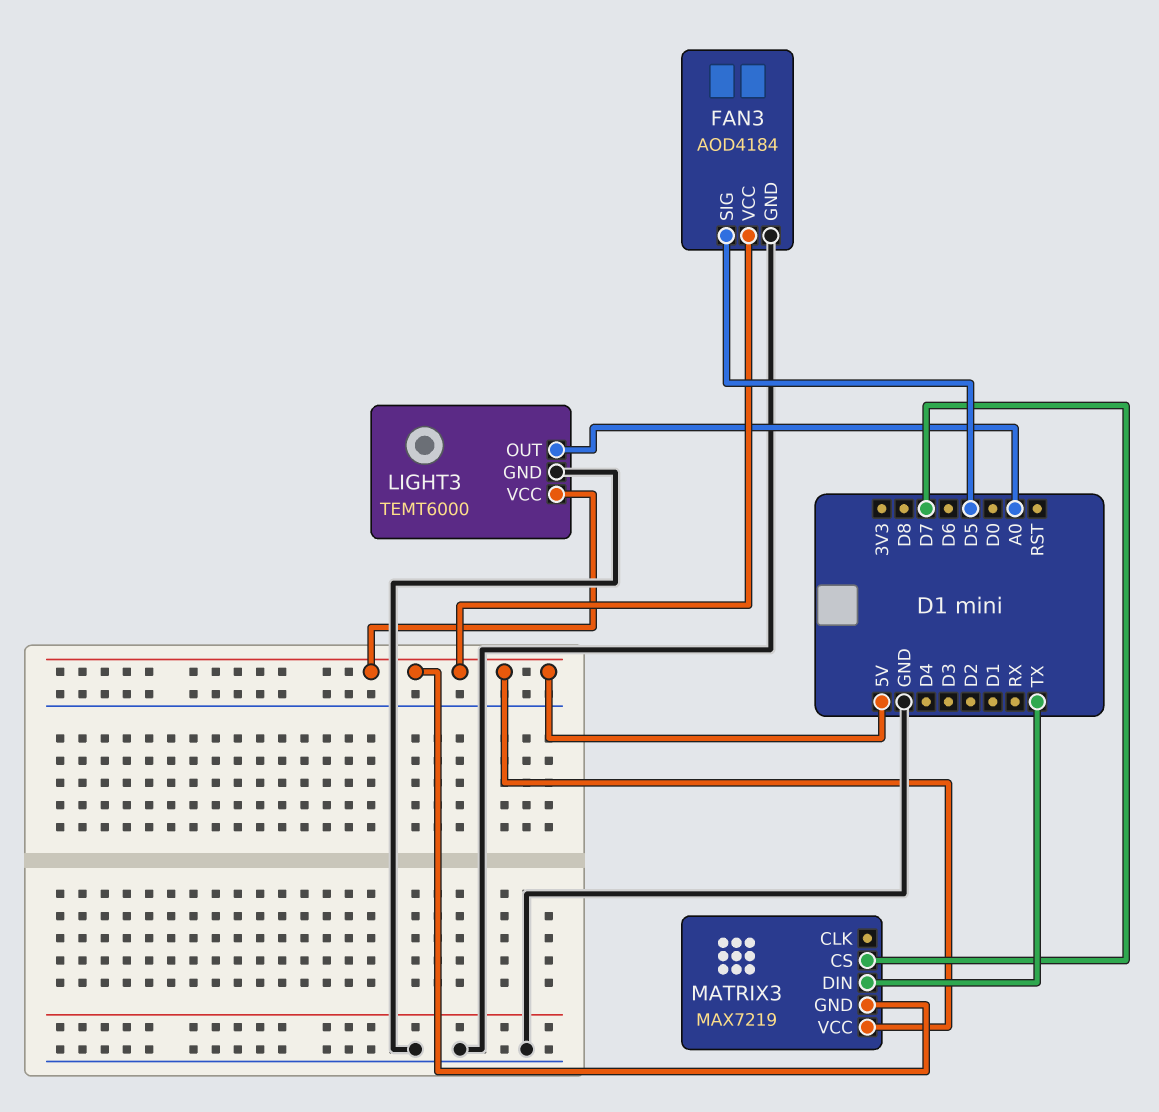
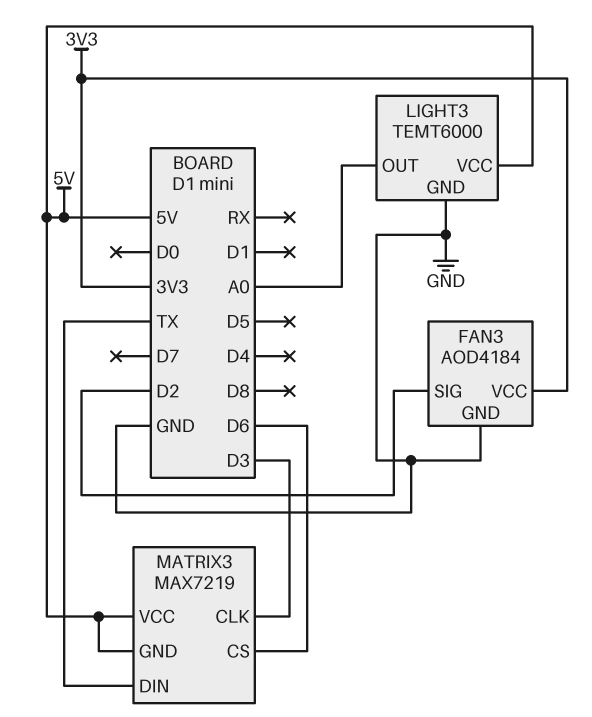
FAN3 pin SIG: D5 -> D2
FAN3 pin VCC: 5V -> 3V3
MATRIX3 pin CLK: none -> D3
MATRIX3 pin CS: D7 -> D6

